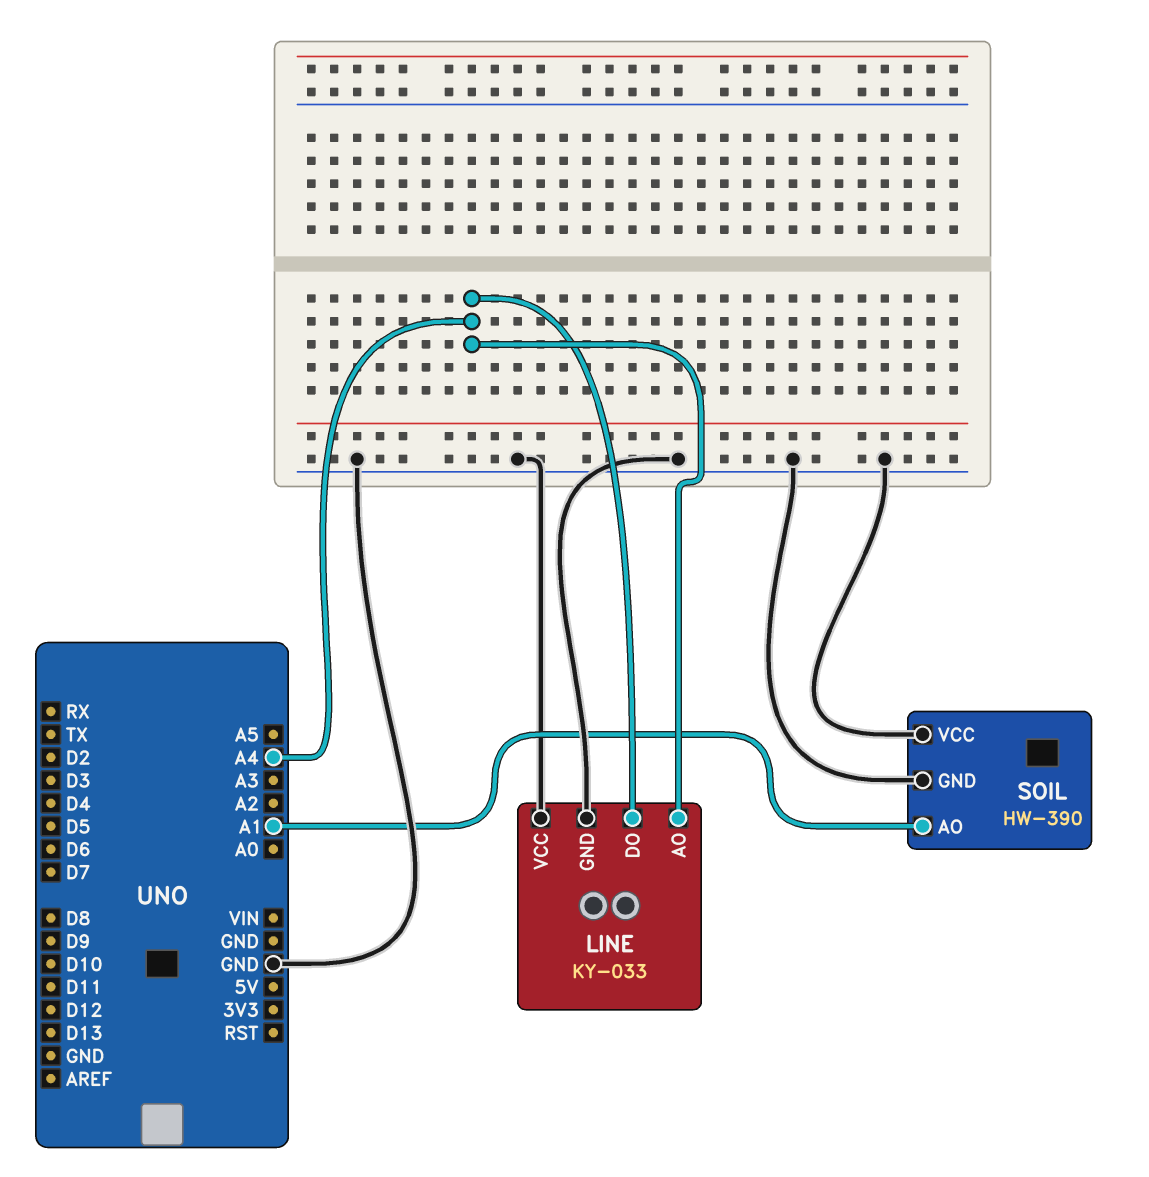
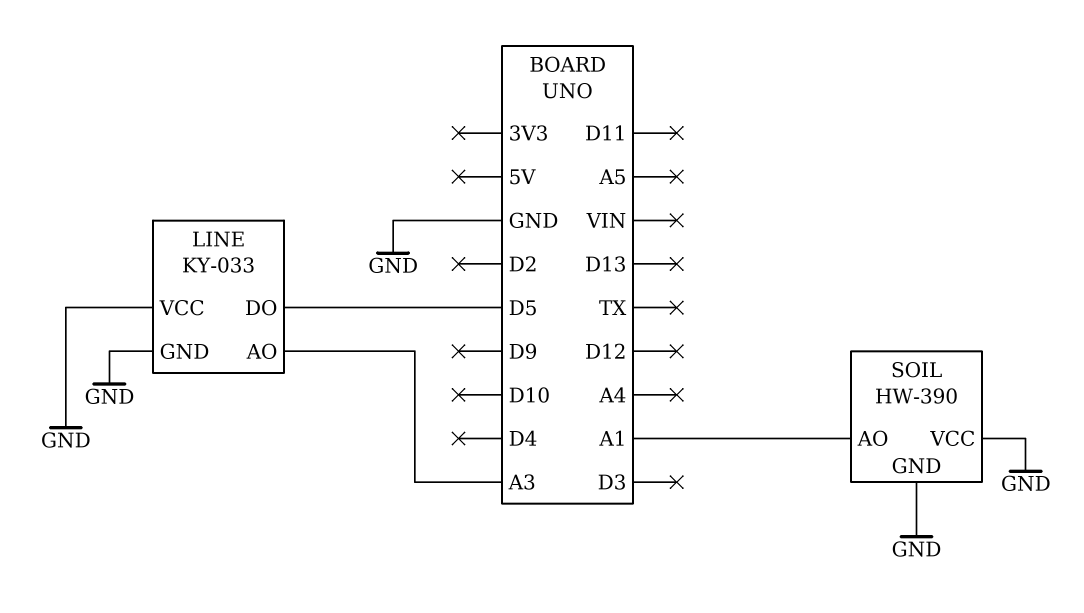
LINE pin AO: A4 -> A3
LINE pin DO: A4 -> D5

